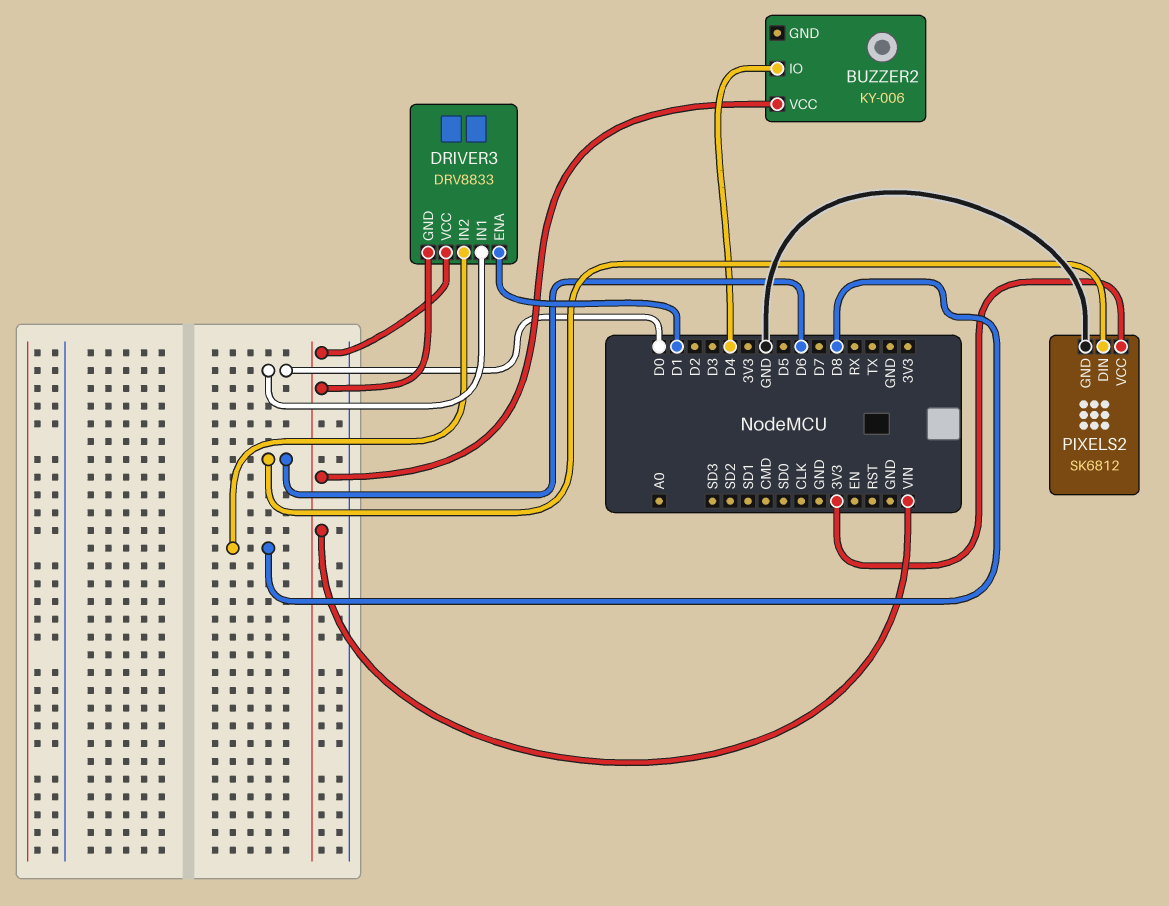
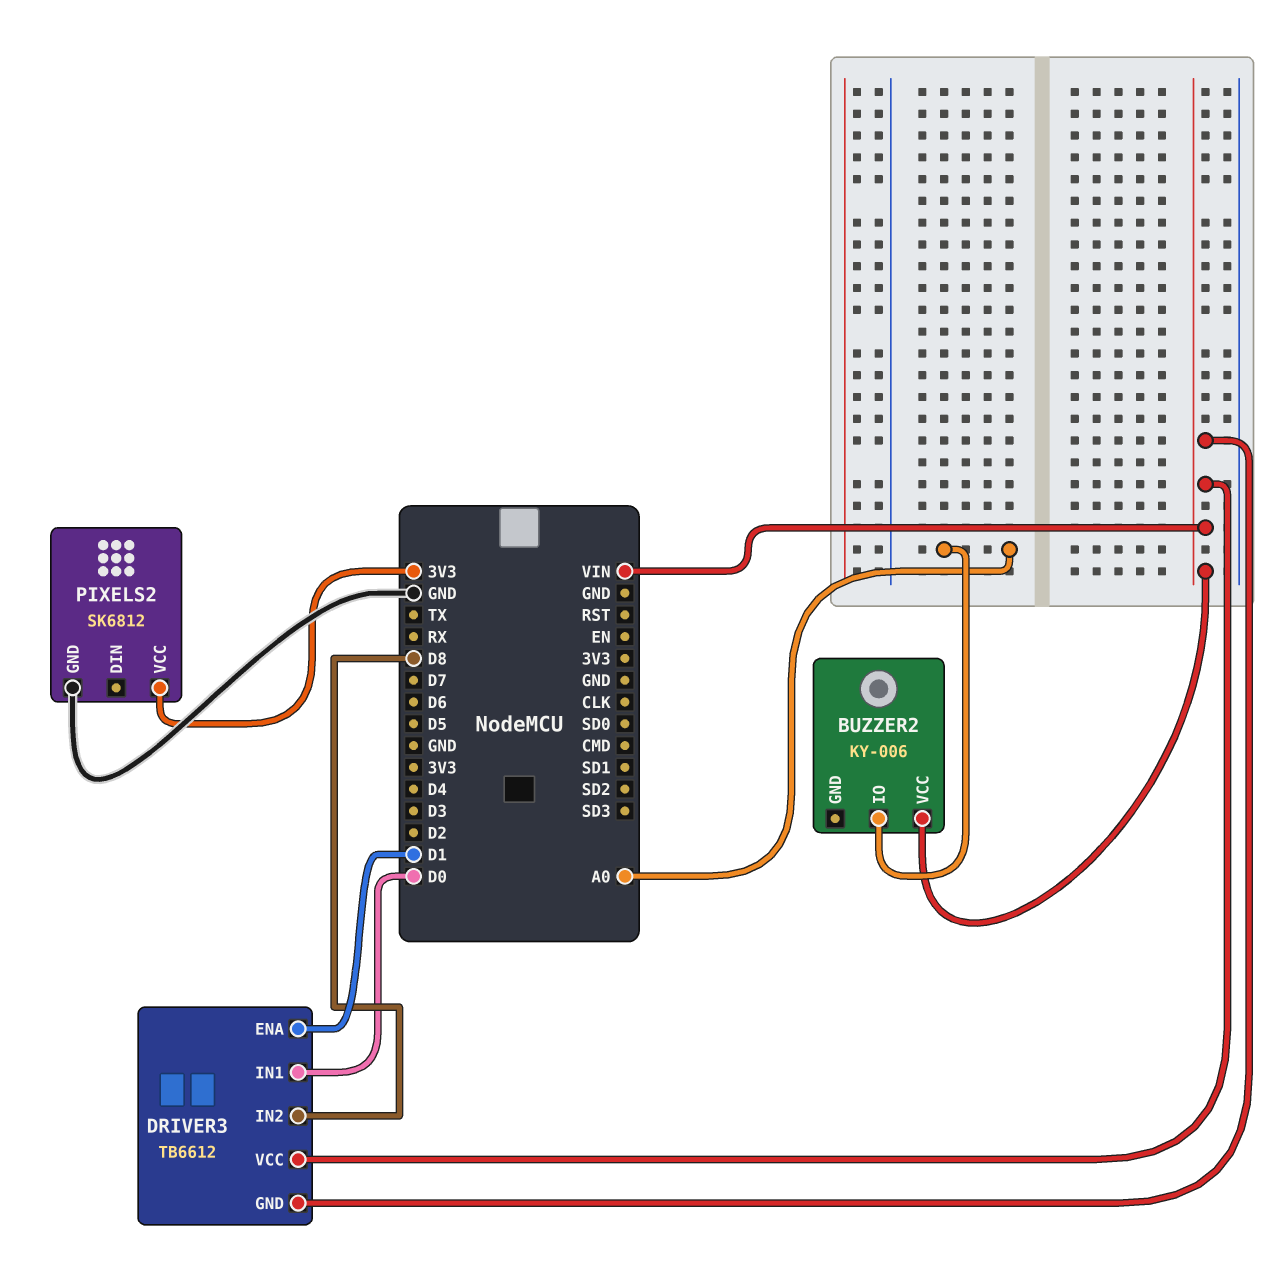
BUZZER2 pin IO: D4 -> A0
DRIVER3: DRV8833 -> TB6612
PIXELS2 pin DIN: D6 -> none

